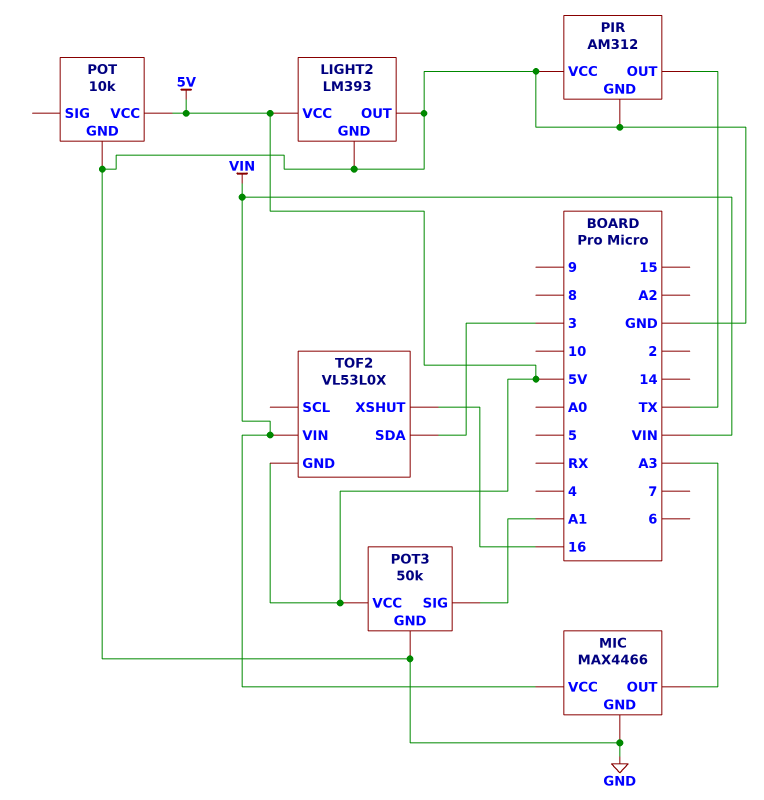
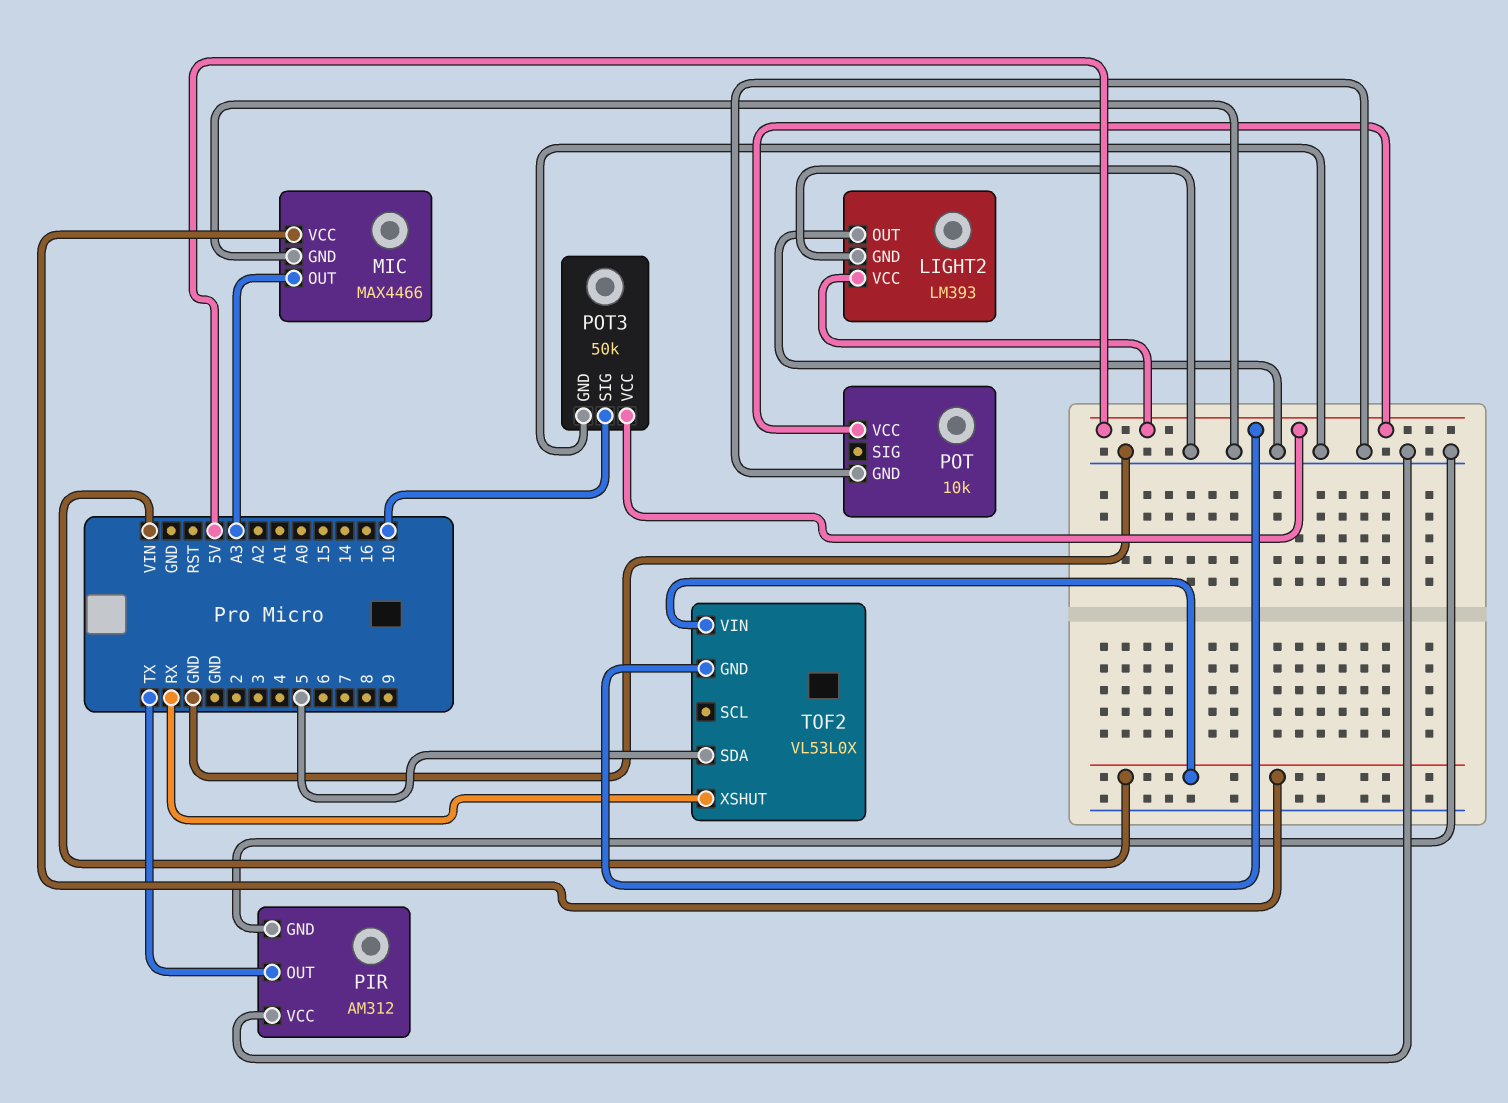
POT3 pin SIG: A1 -> 10
TOF2 pin SDA: 3 -> 5
TOF2 pin XSHUT: 16 -> RX

